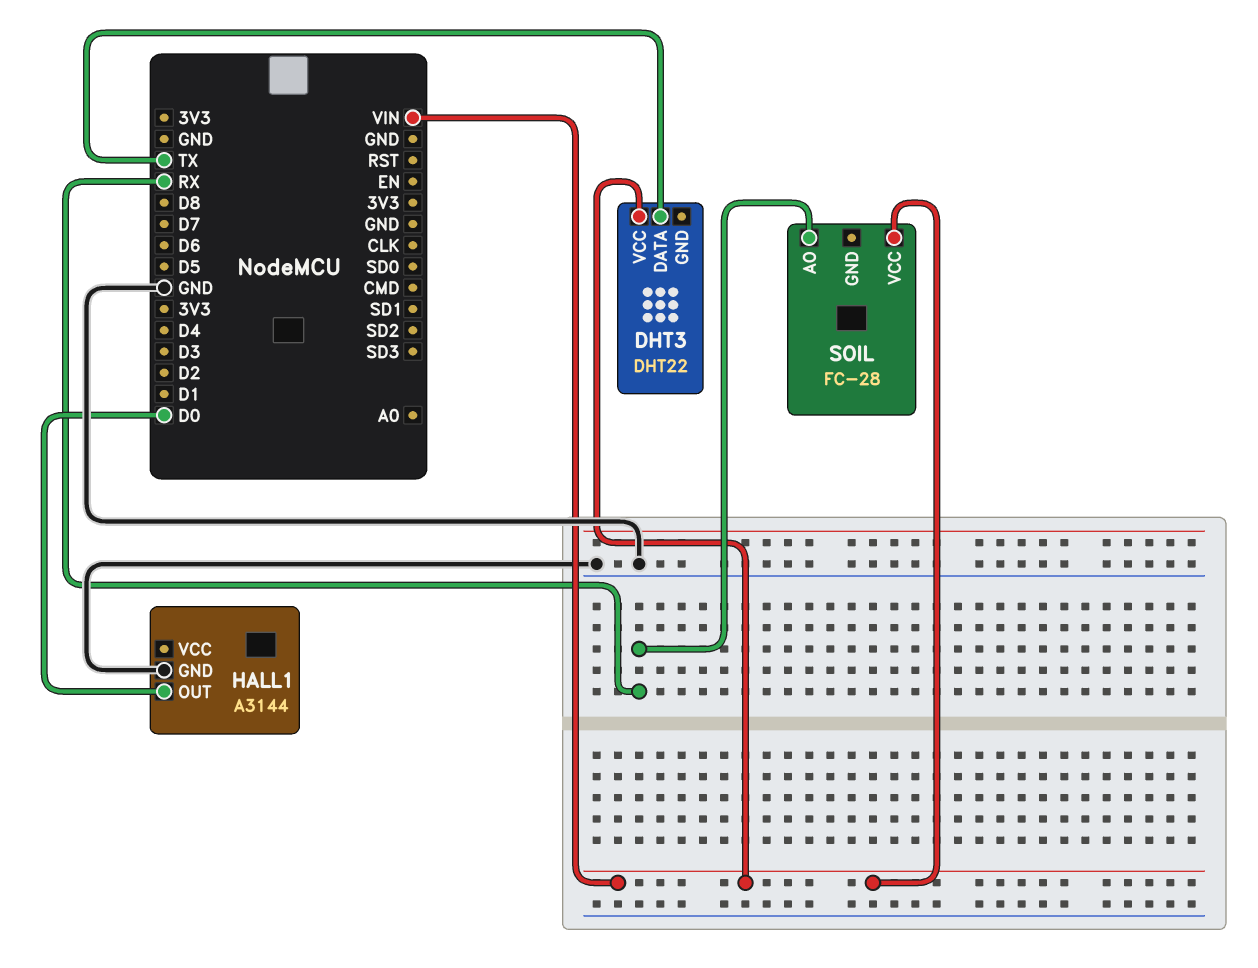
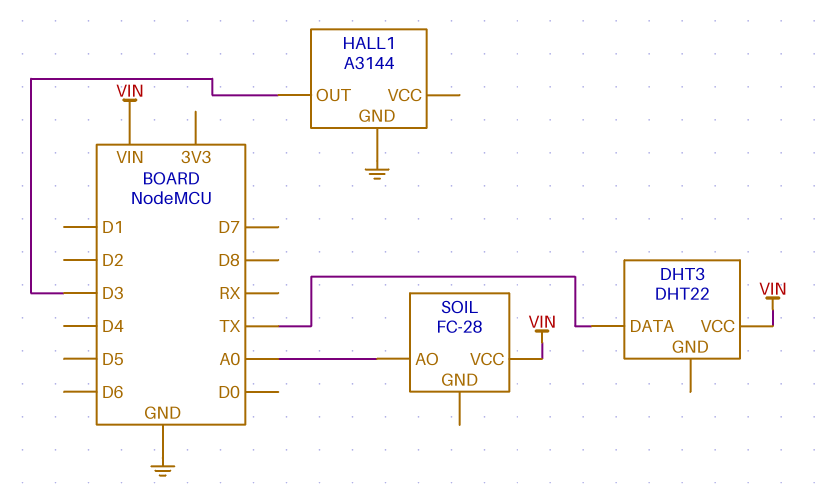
HALL1 pin OUT: D0 -> D3
SOIL pin AO: RX -> A0

